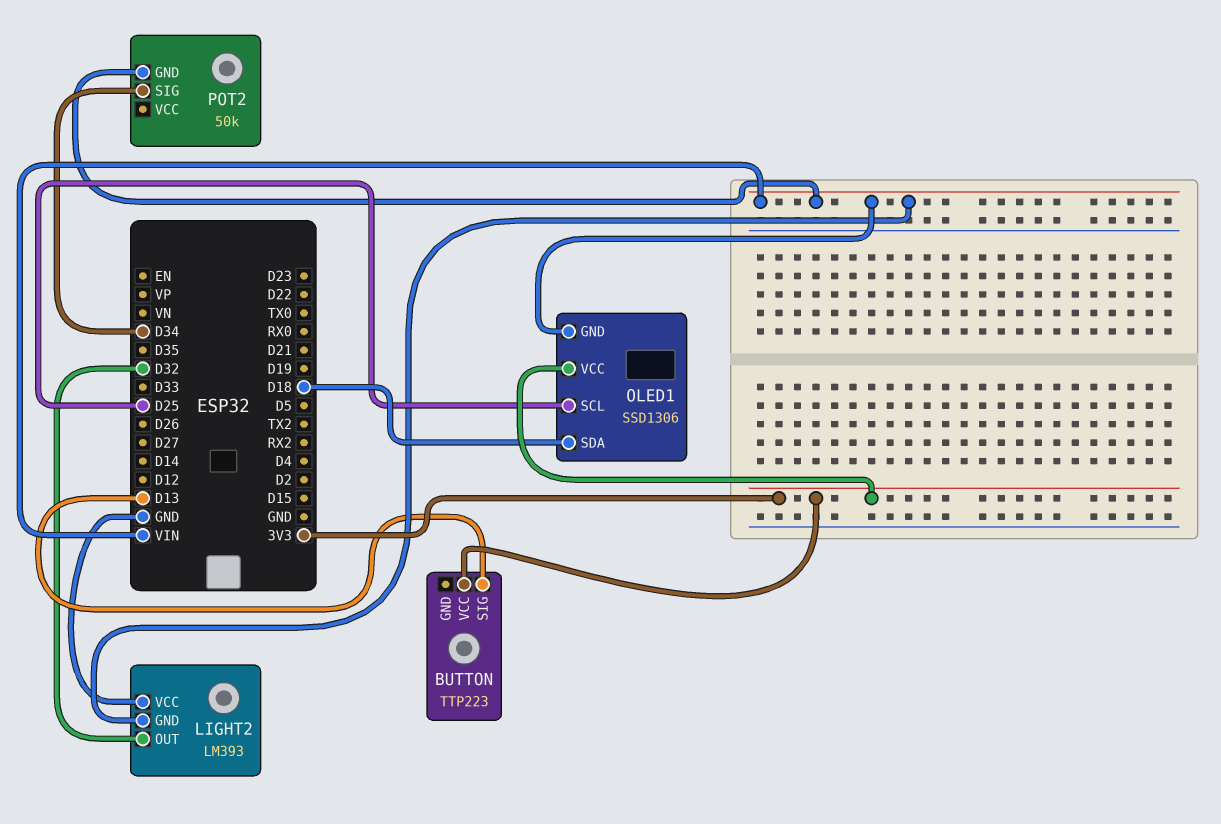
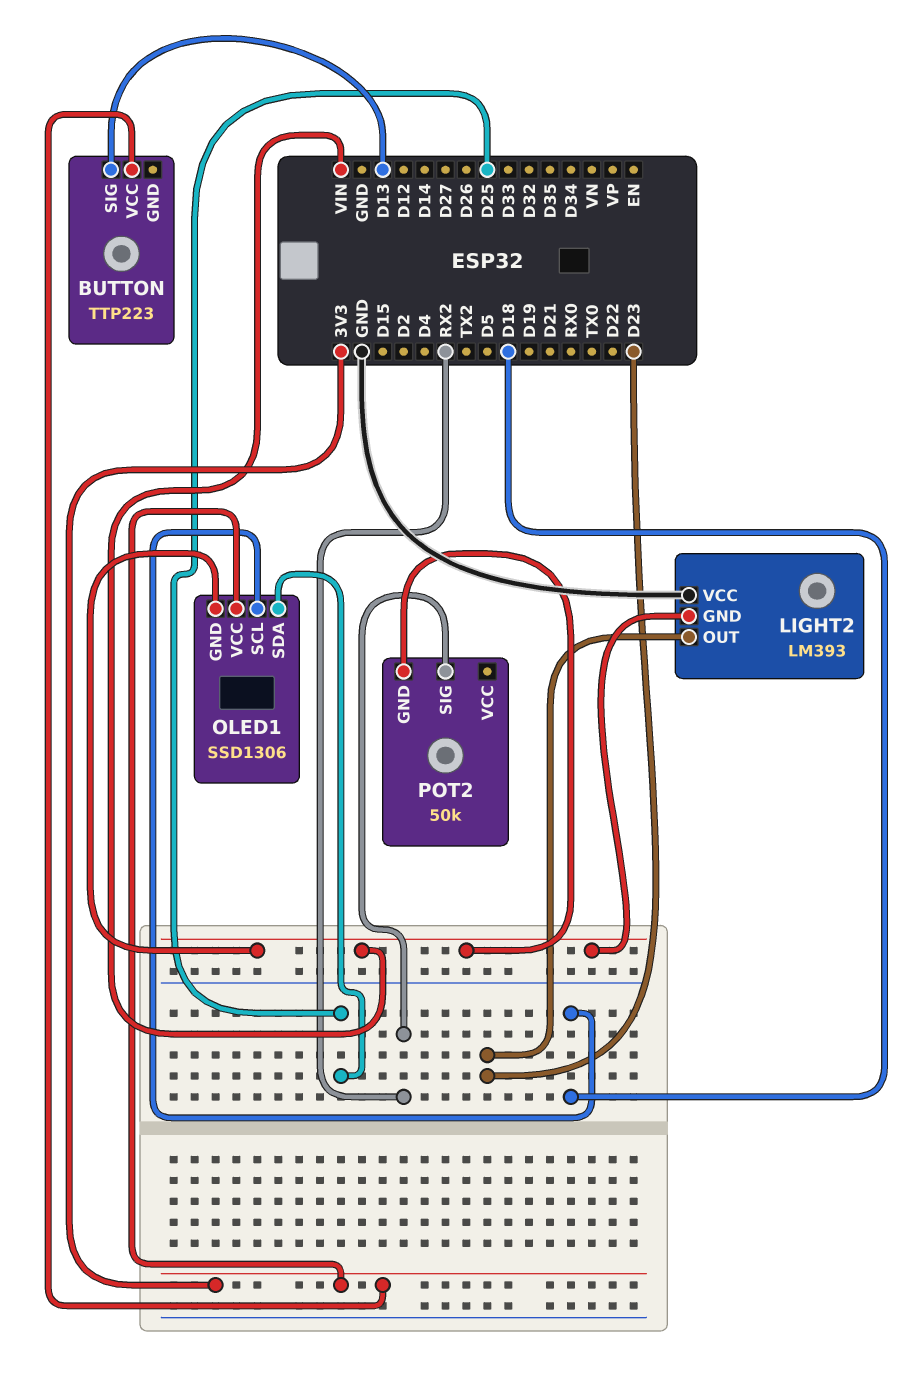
LIGHT2 pin OUT: D32 -> D23
OLED1 pin SCL: D25 -> D18
OLED1 pin SDA: D18 -> D25
POT2 pin SIG: D34 -> RX2

